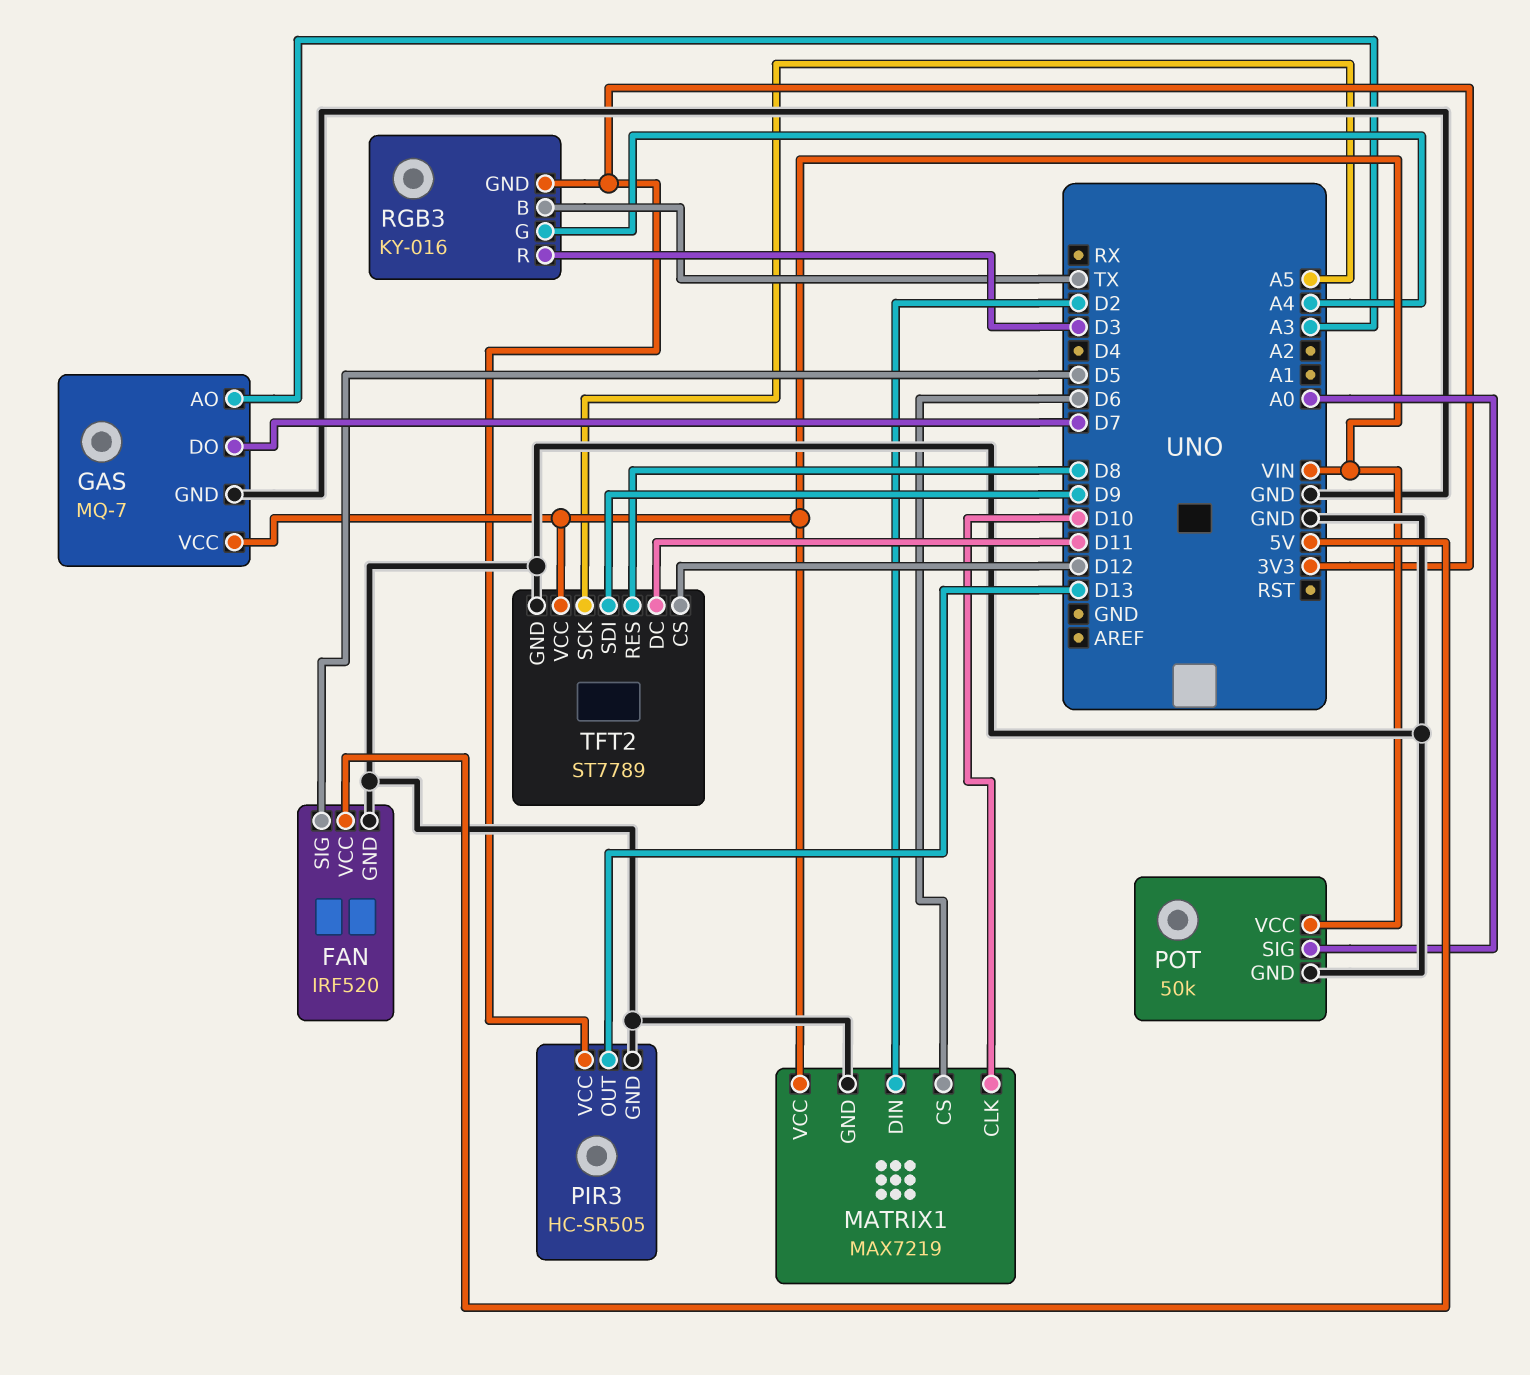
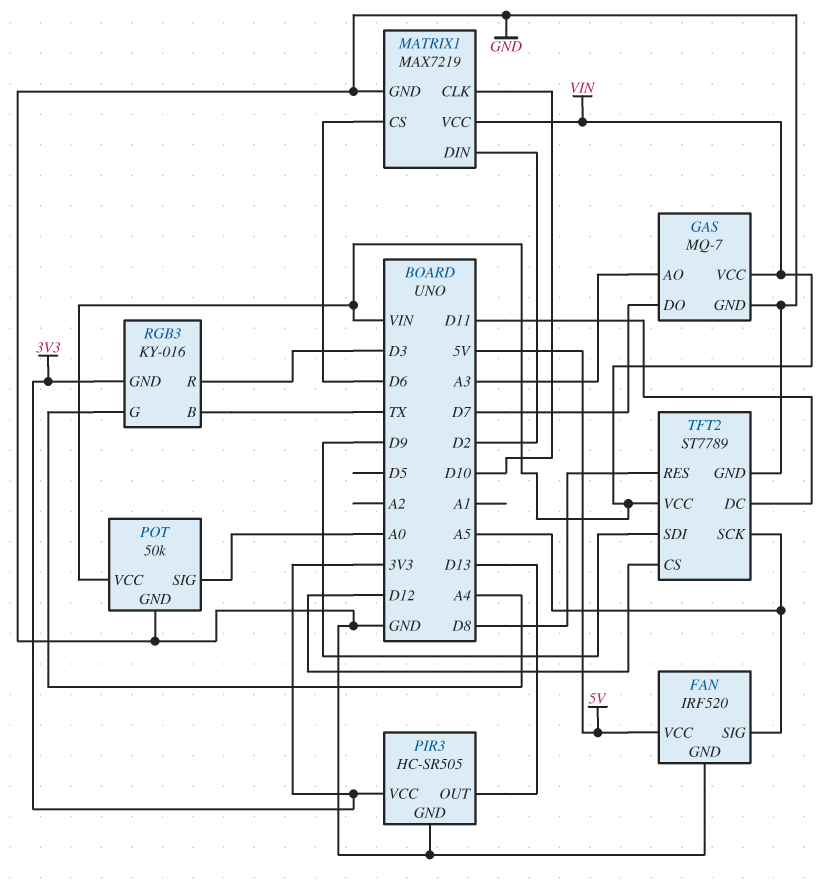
FAN pin SIG: D5 -> A5

